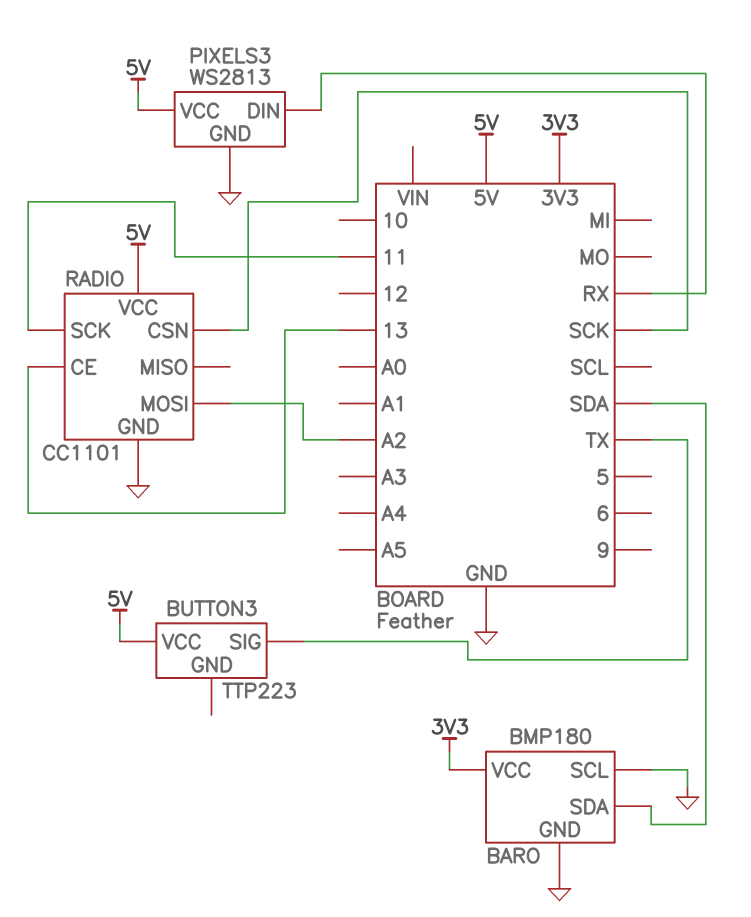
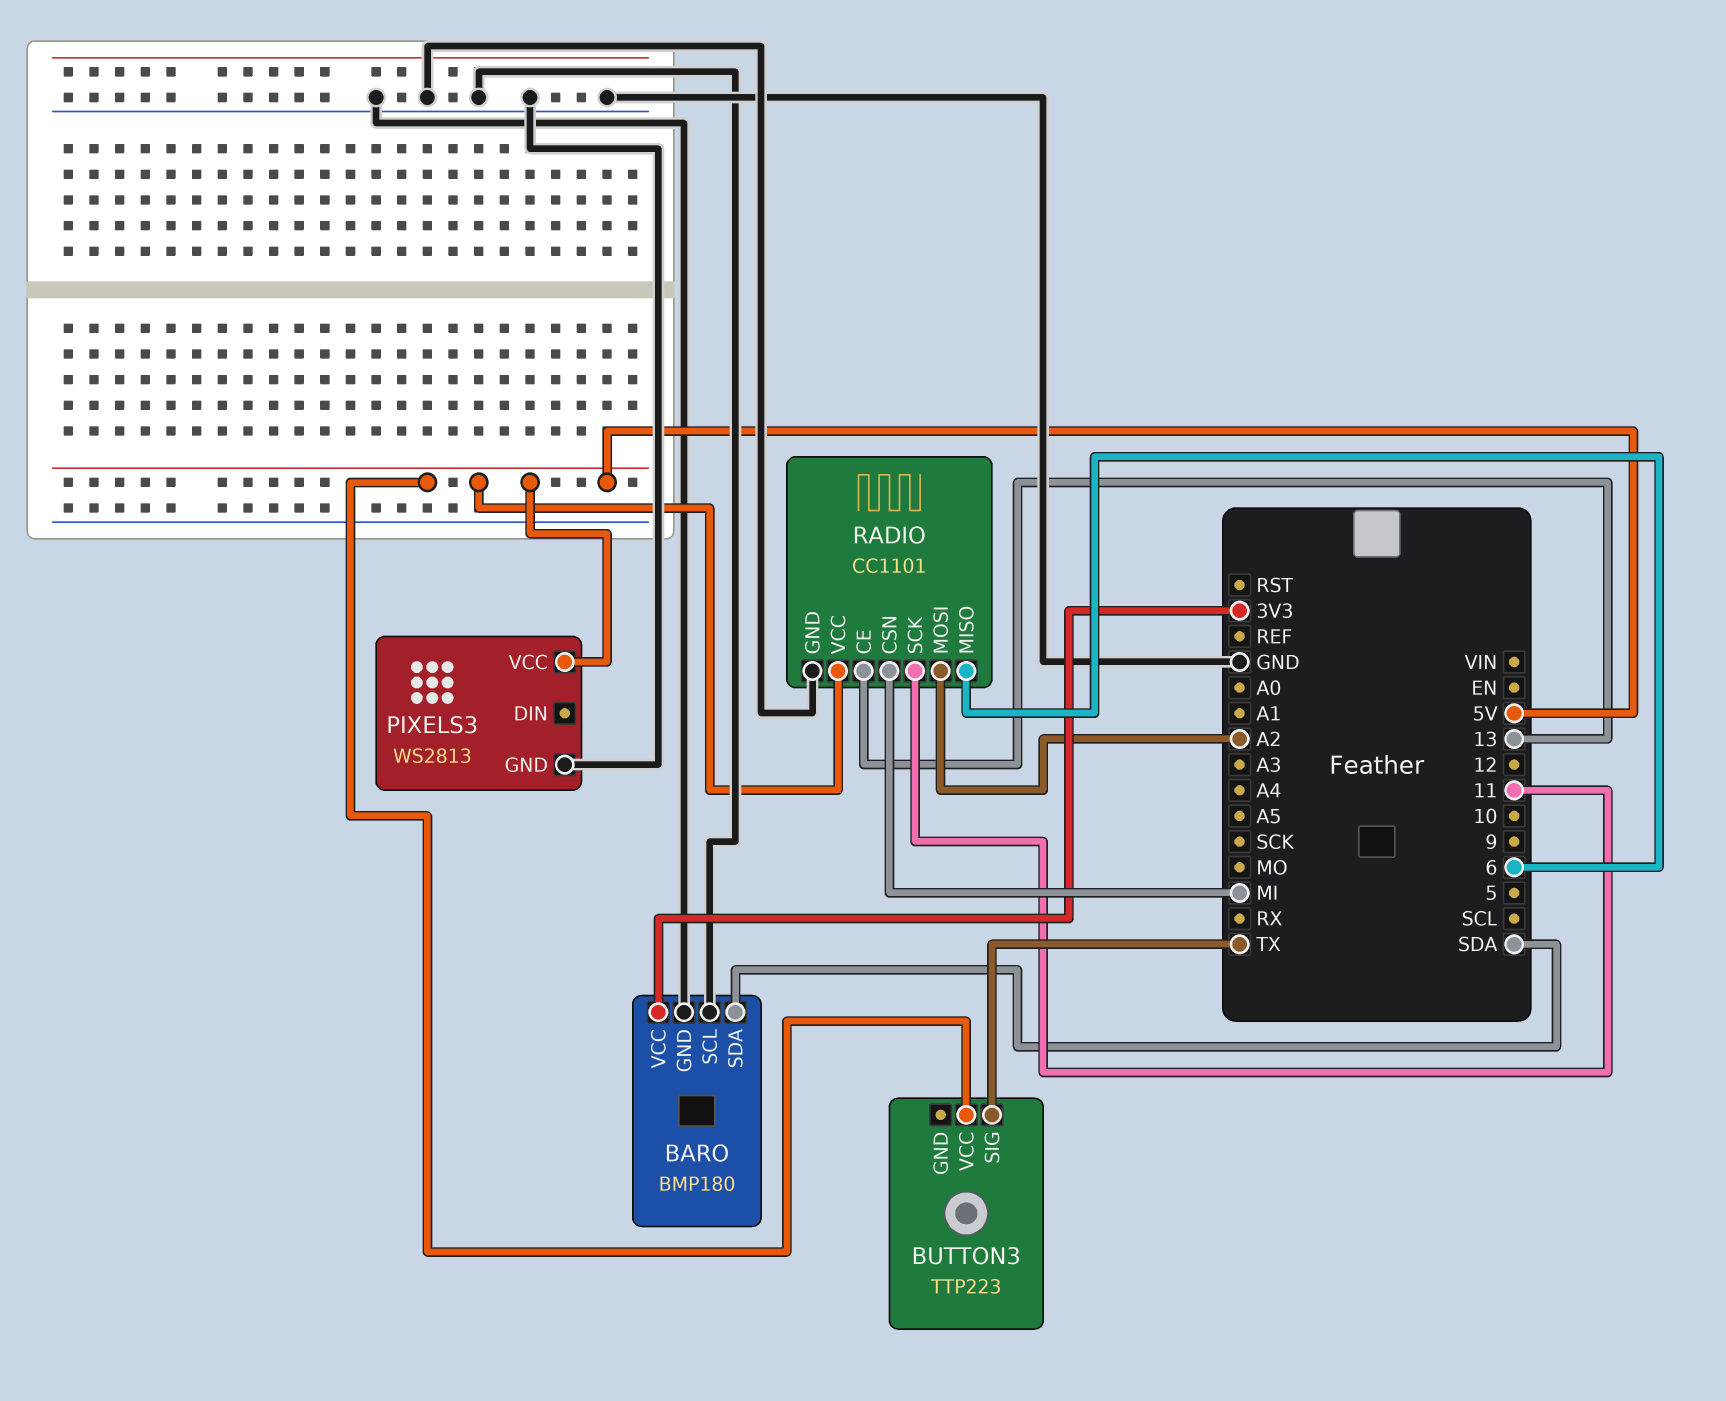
PIXELS3 pin DIN: RX -> none
RADIO pin CSN: SCK -> MI
RADIO pin MISO: none -> 6

